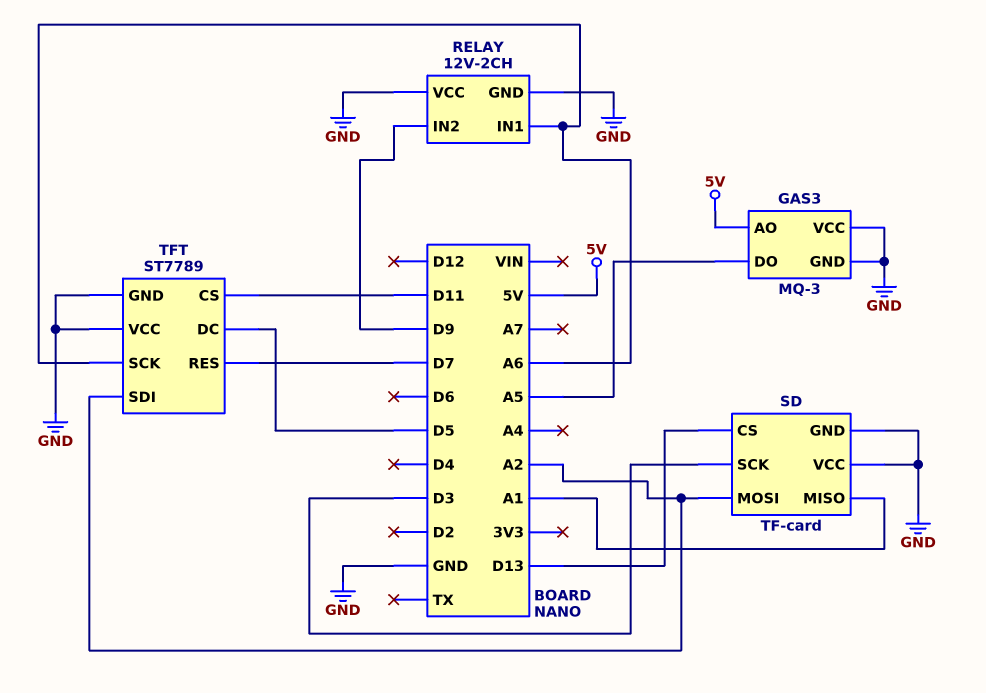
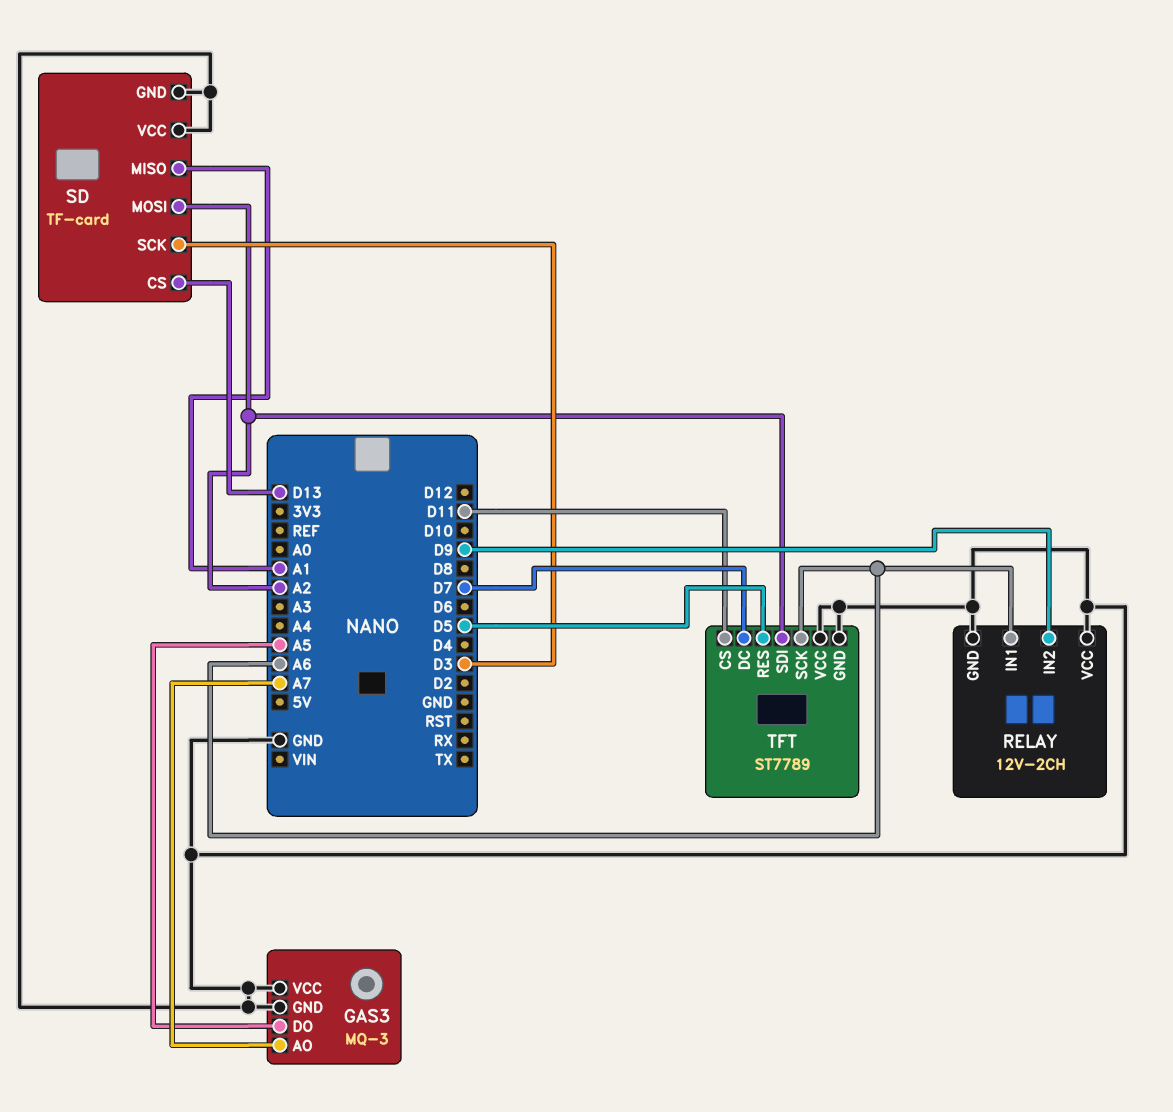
GAS3 pin AO: 5V -> A7
TFT pin DC: D5 -> D7
TFT pin RES: D7 -> D5

